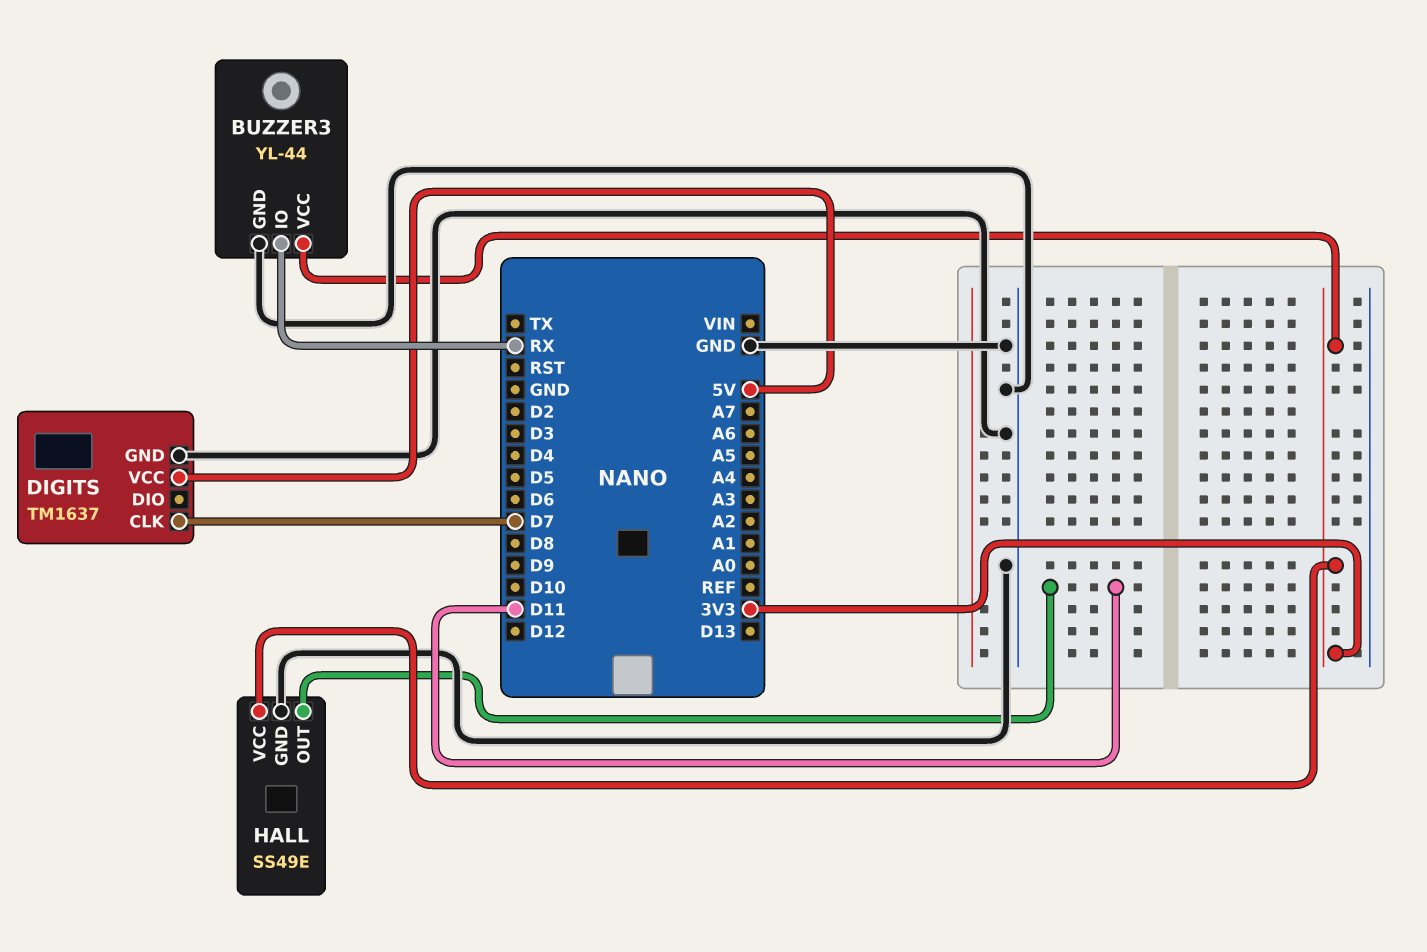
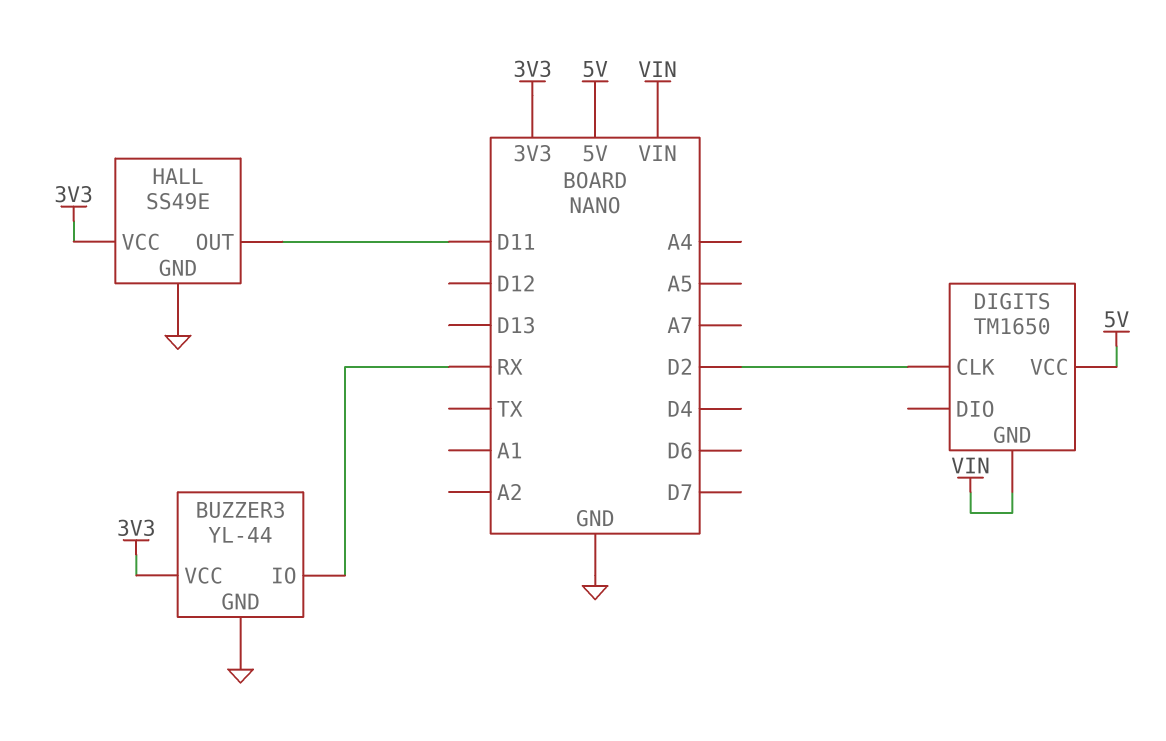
DIGITS: TM1637 -> TM1650
DIGITS pin CLK: D7 -> D2
DIGITS pin GND: GND -> VIN

